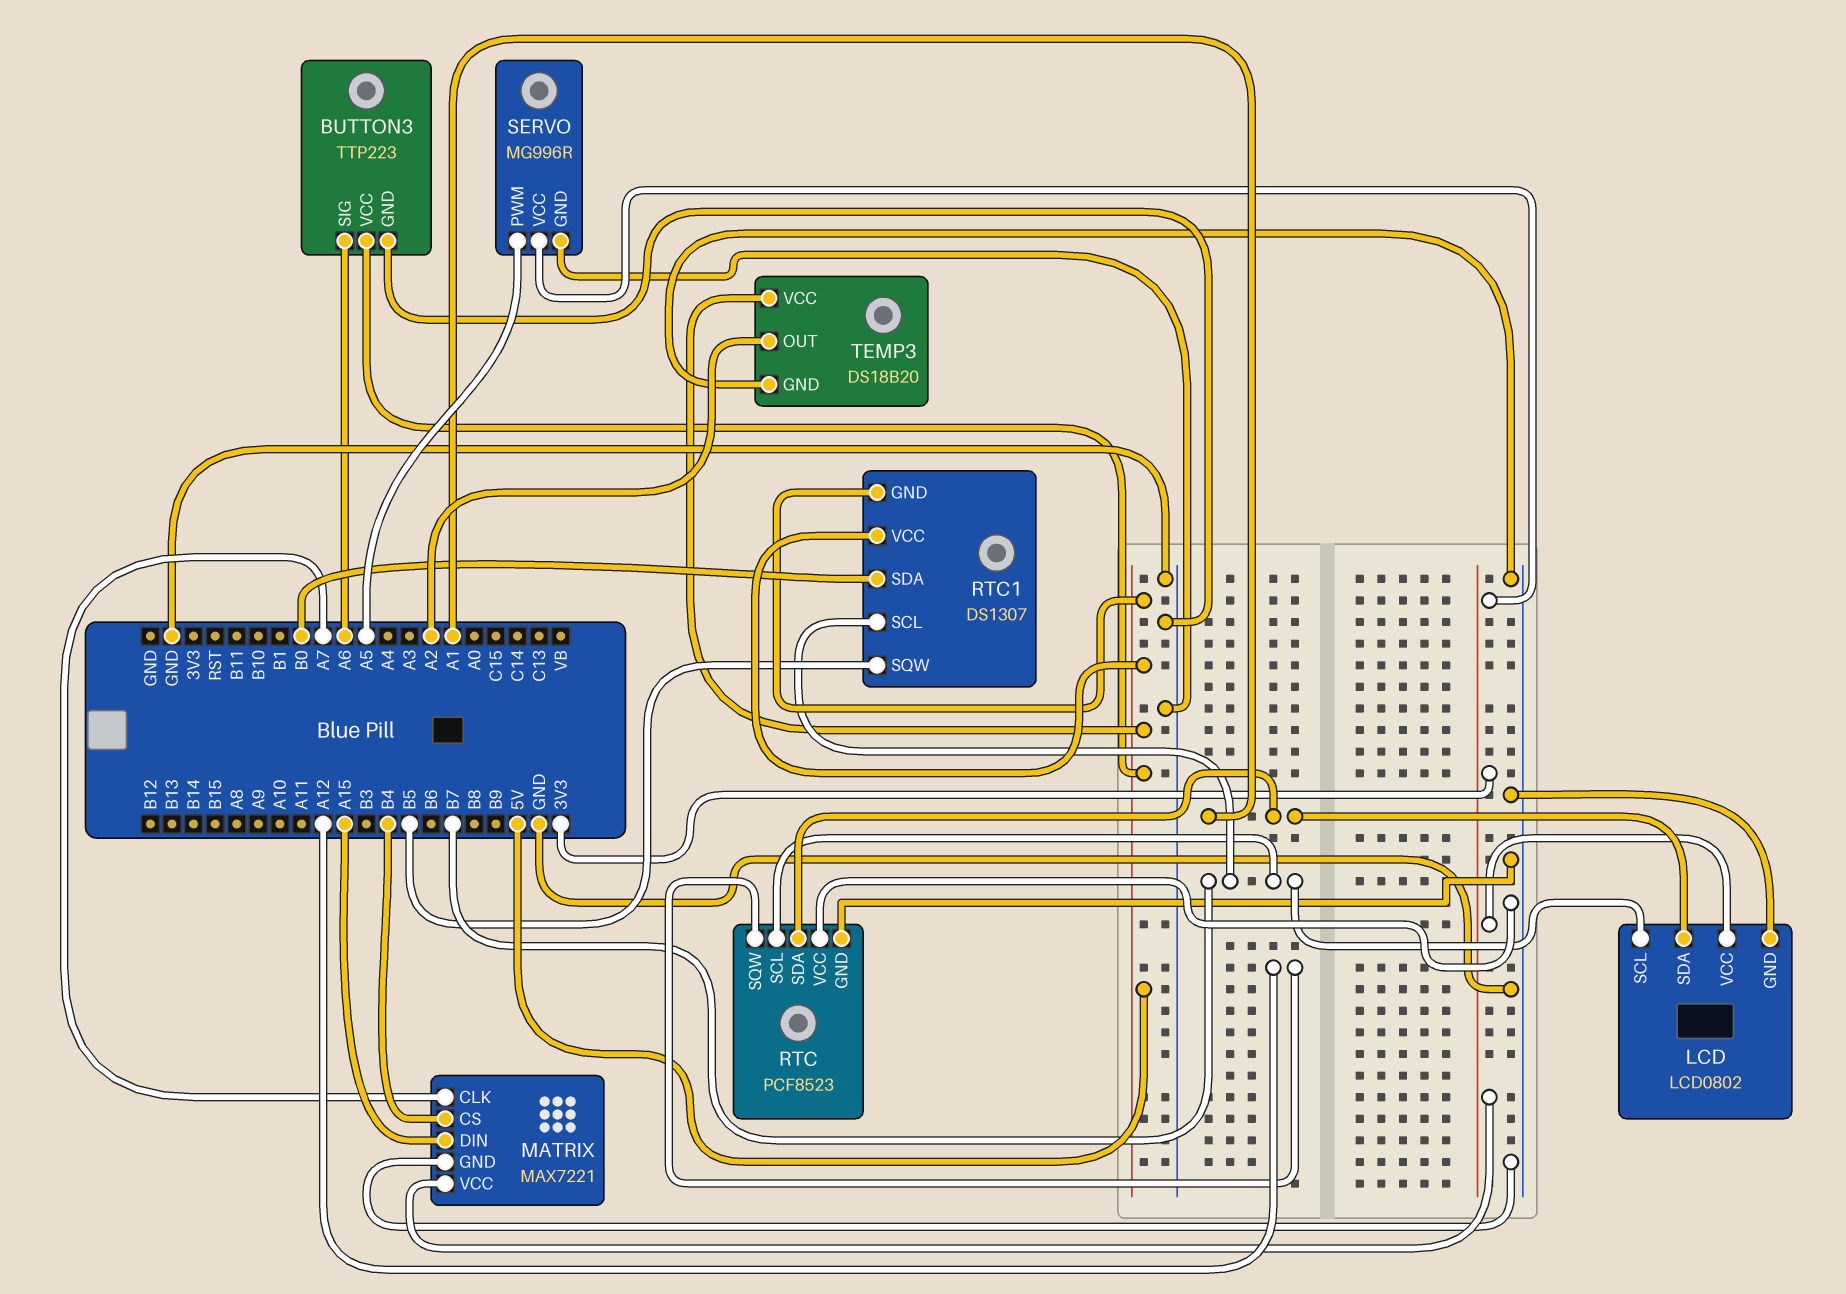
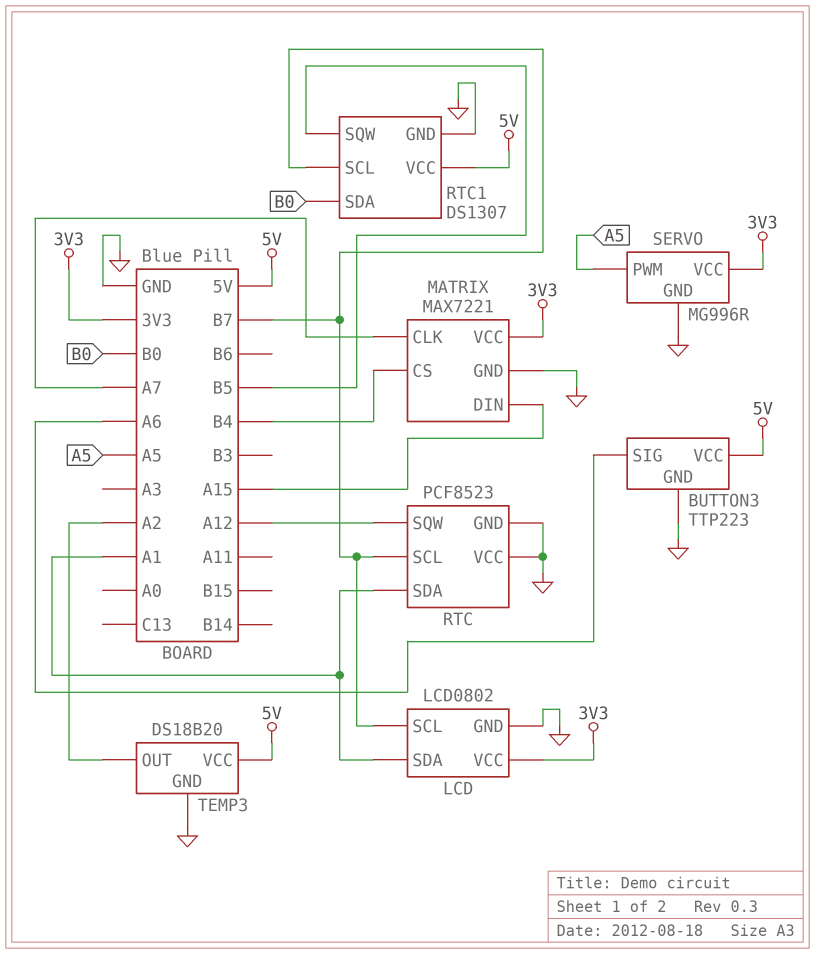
RTC1 pin GND: 5V -> GND

